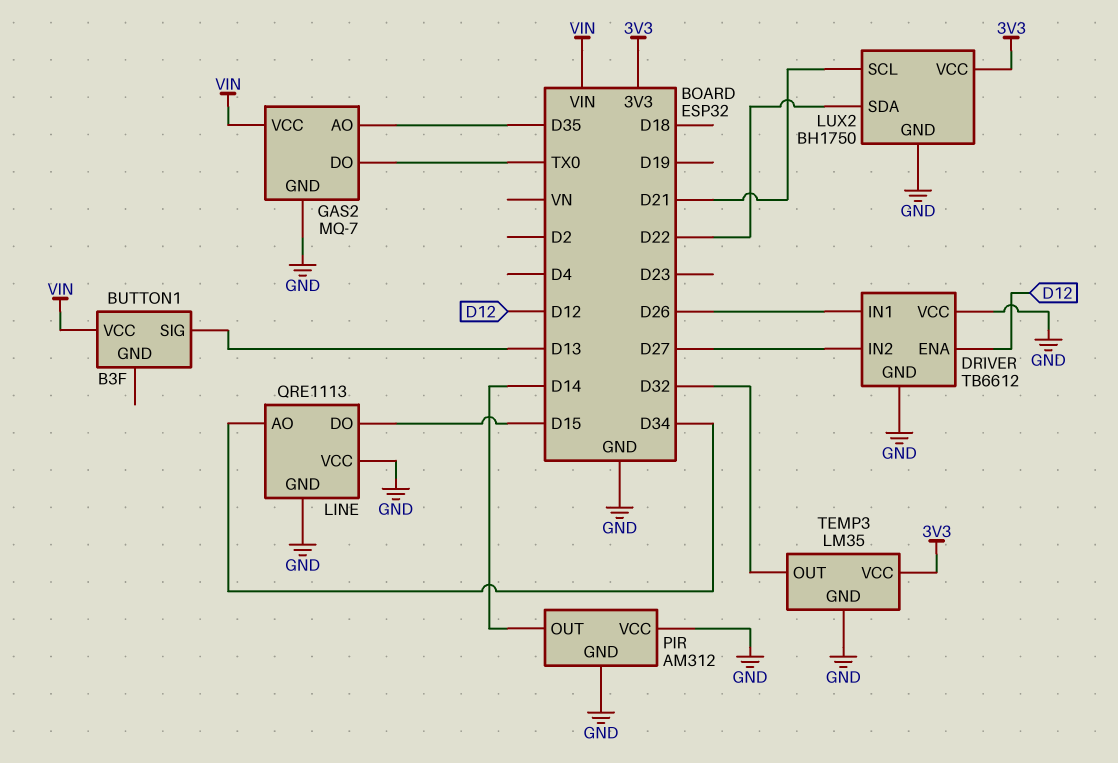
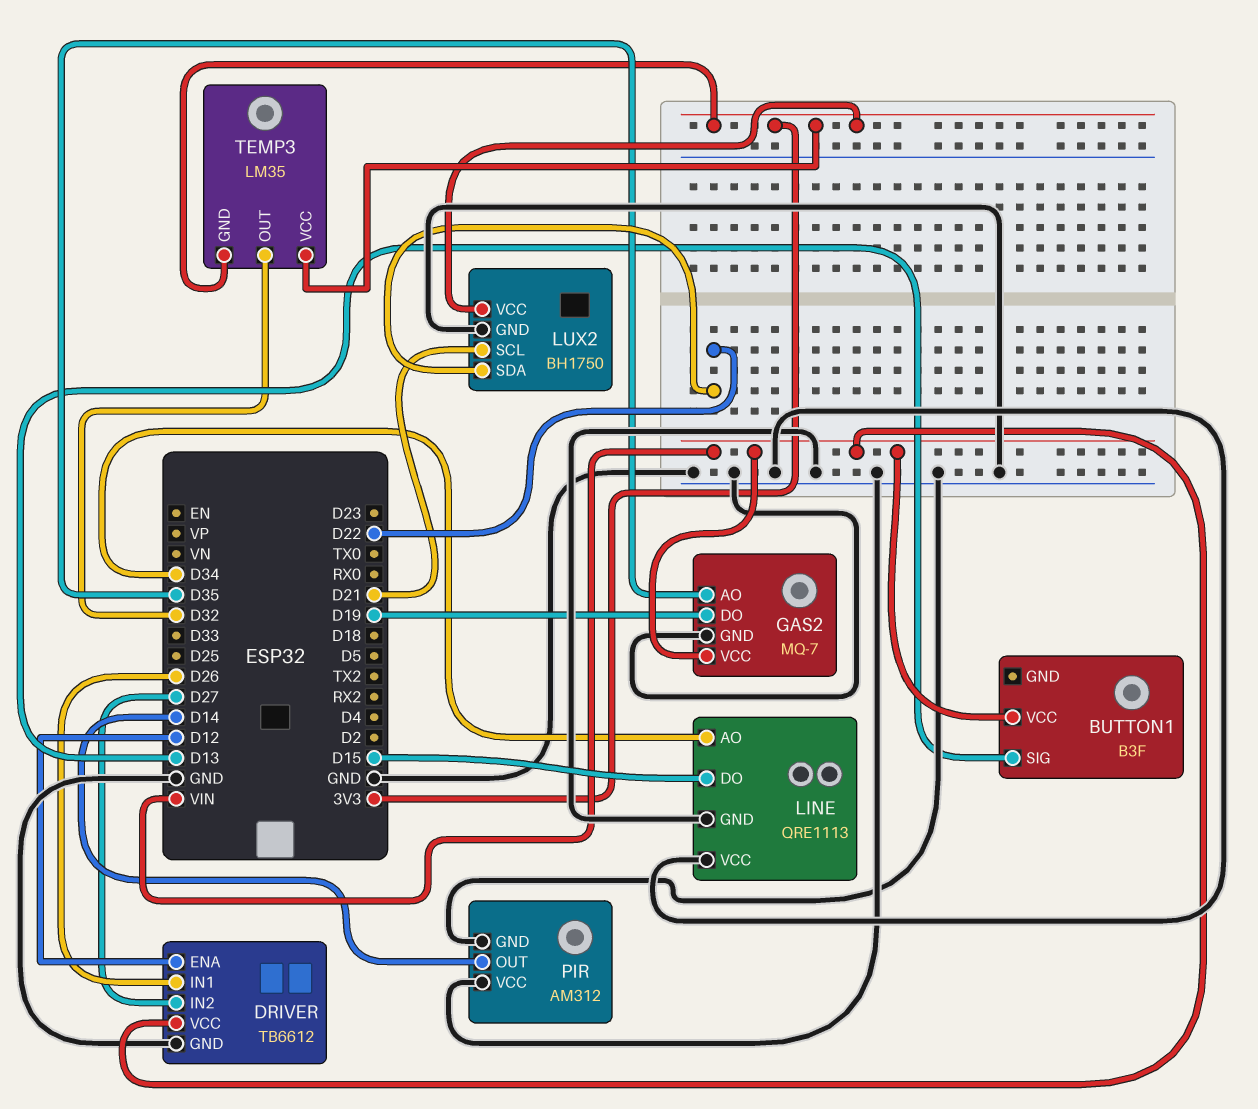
DRIVER pin VCC: GND -> VIN
GAS2 pin DO: TX0 -> D19
TEMP3 pin GND: GND -> 3V3

